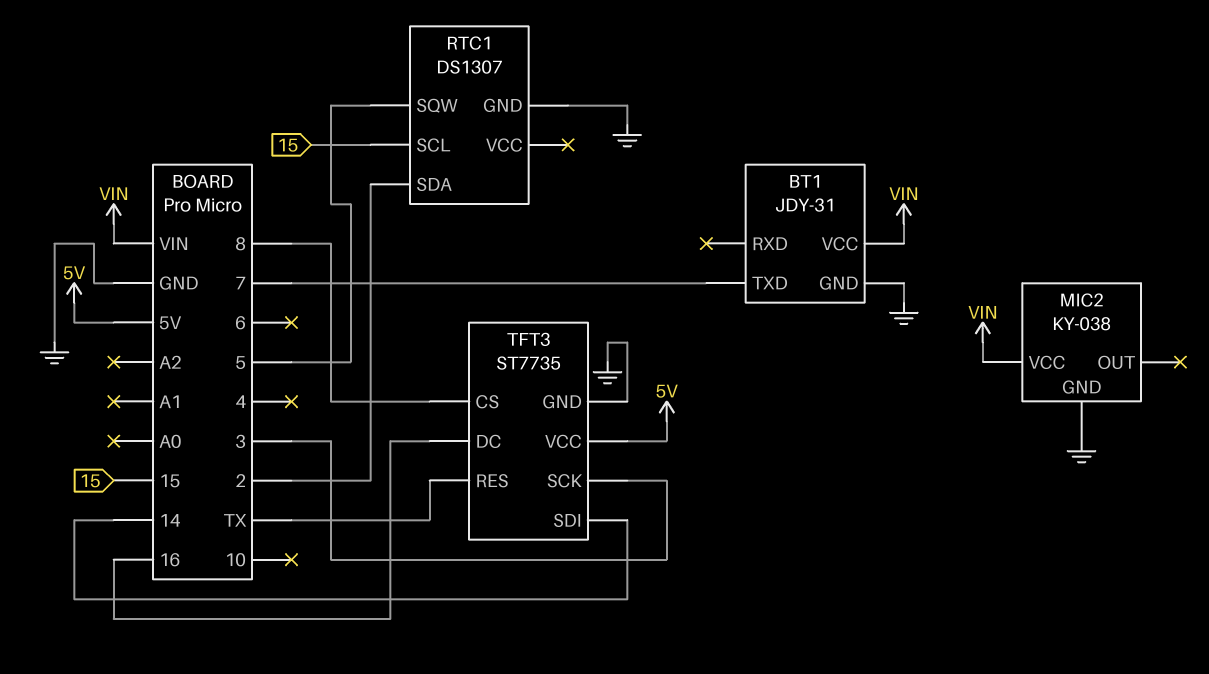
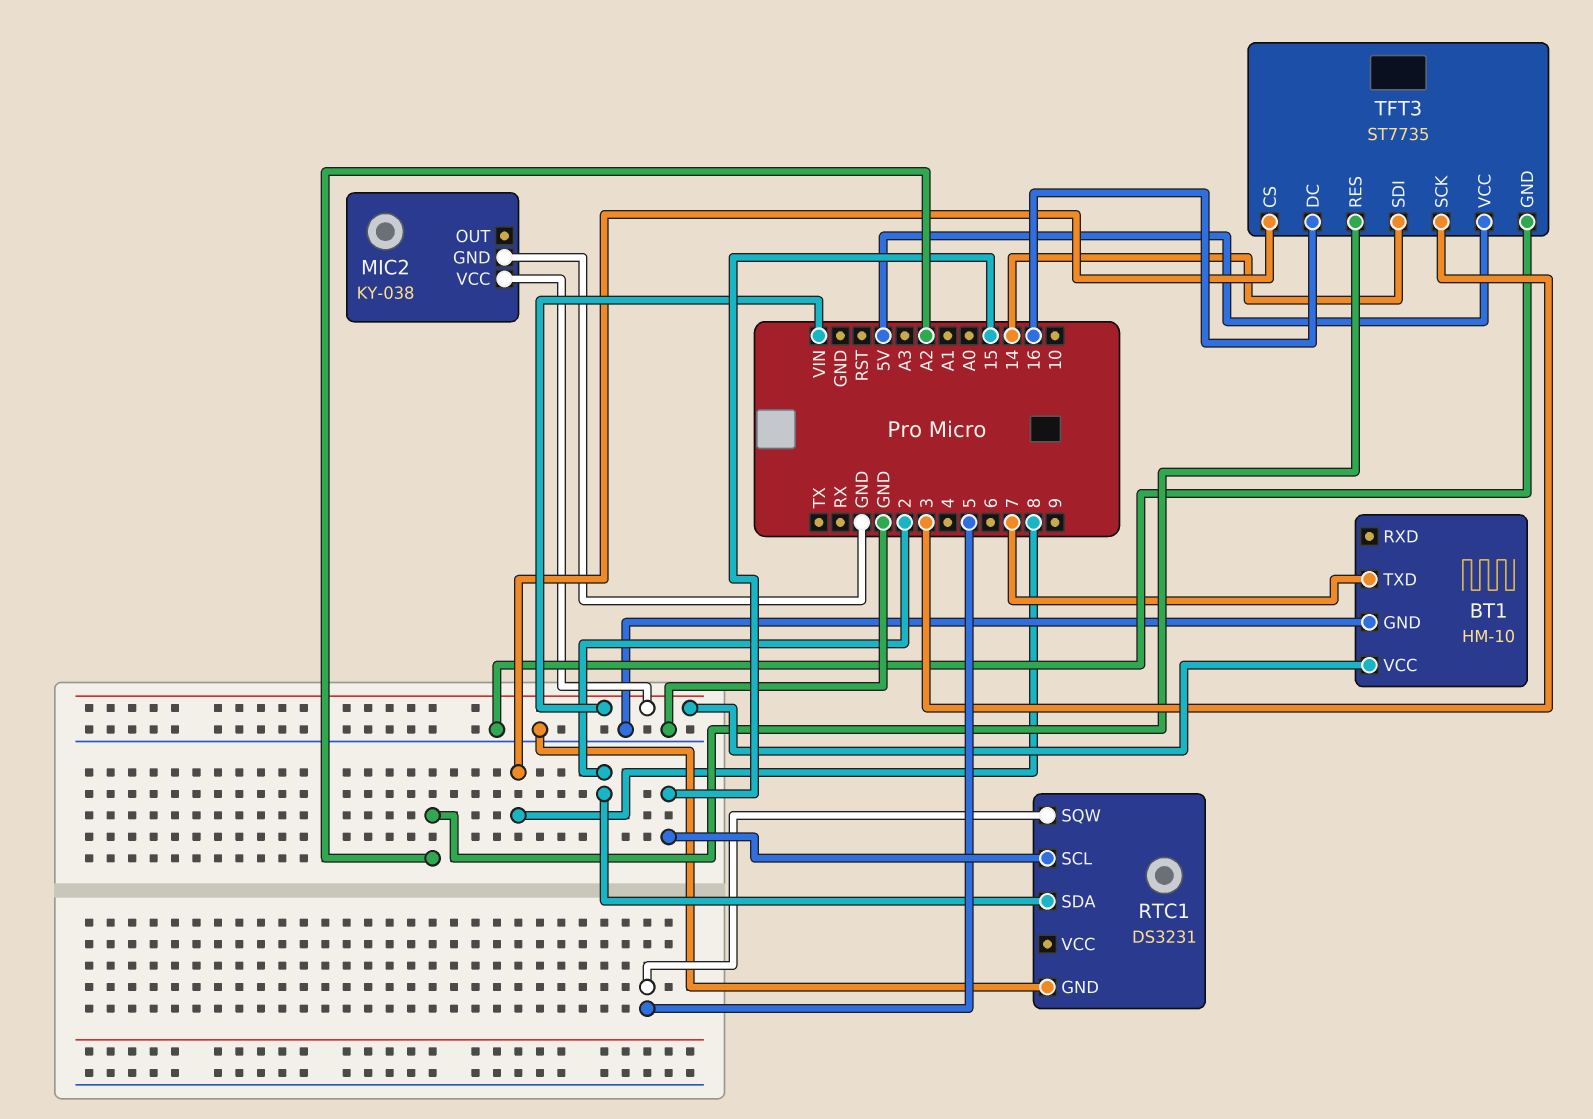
BT1: JDY-31 -> HM-10
RTC1: DS1307 -> DS3231
TFT3 pin RES: TX -> A2

